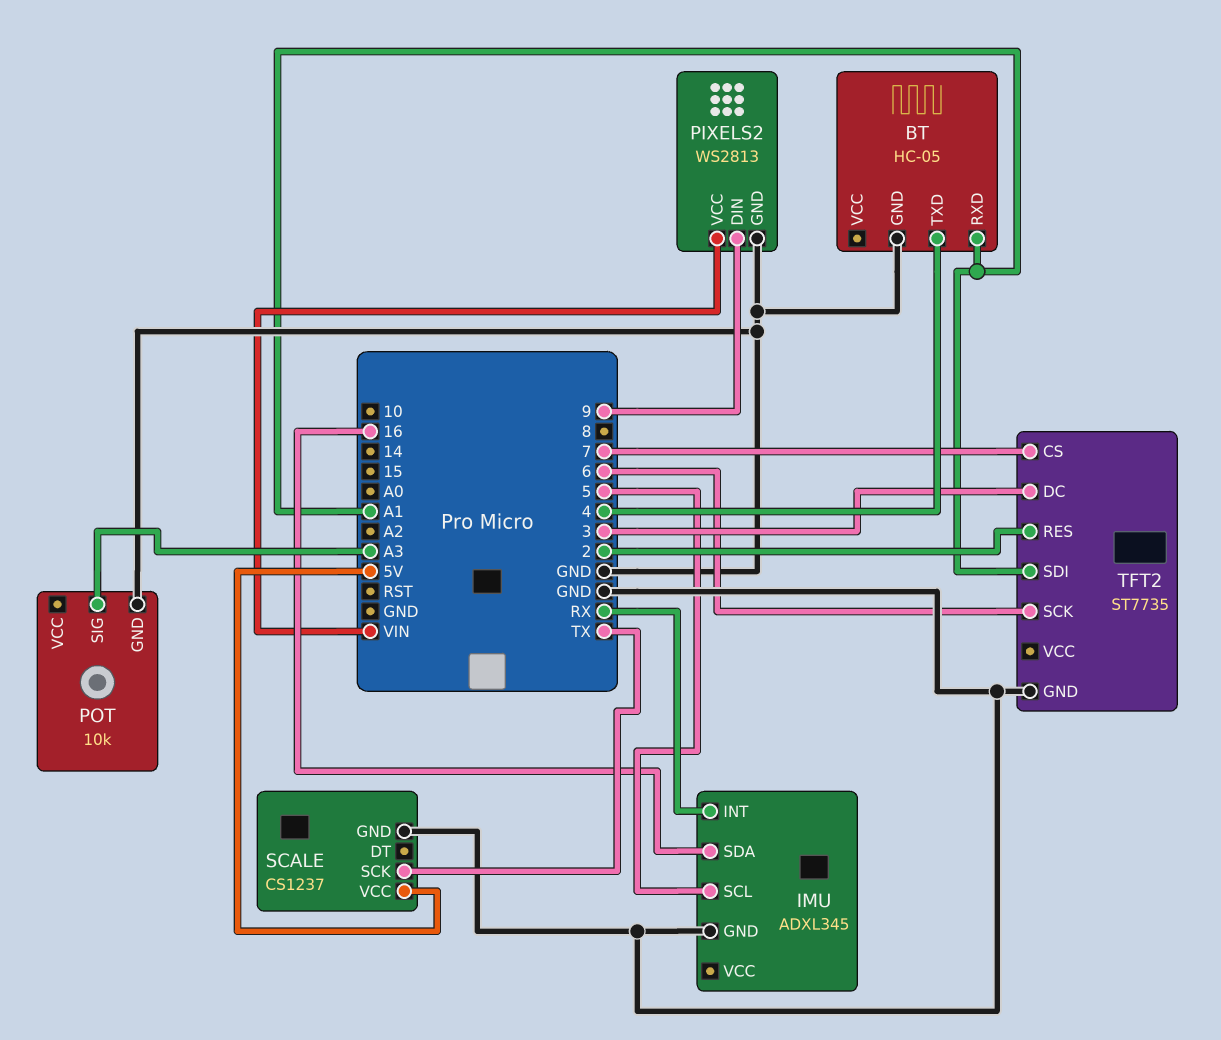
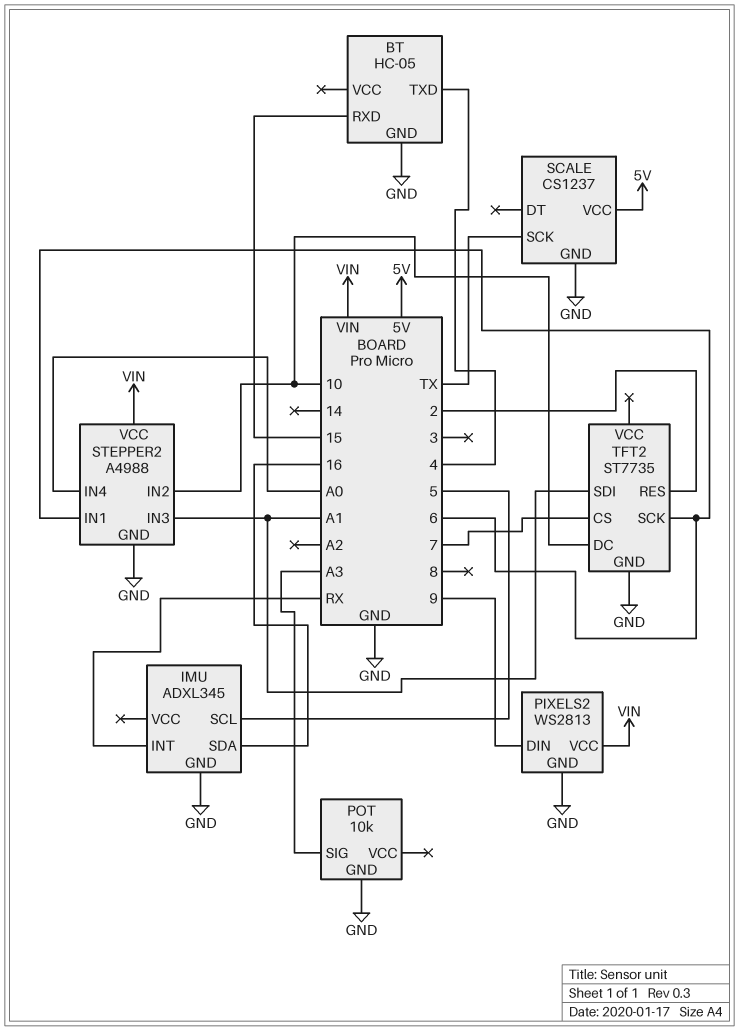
BT pin RXD: A1 -> 15
STEPPER2: none -> A4988
STEPPER2 pin GND: none -> GND
STEPPER2 pin IN1: none -> 6
STEPPER2 pin IN2: none -> 10
STEPPER2 pin IN3: none -> A1
STEPPER2 pin IN4: none -> A0
STEPPER2 pin VCC: none -> VIN
TFT2 pin DC: 3 -> 10

